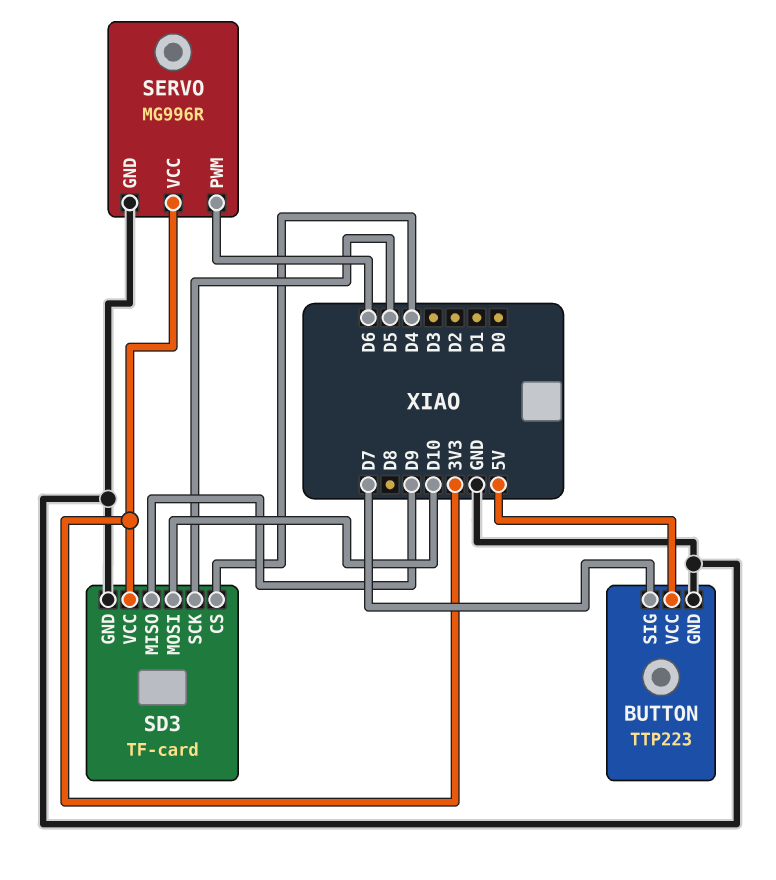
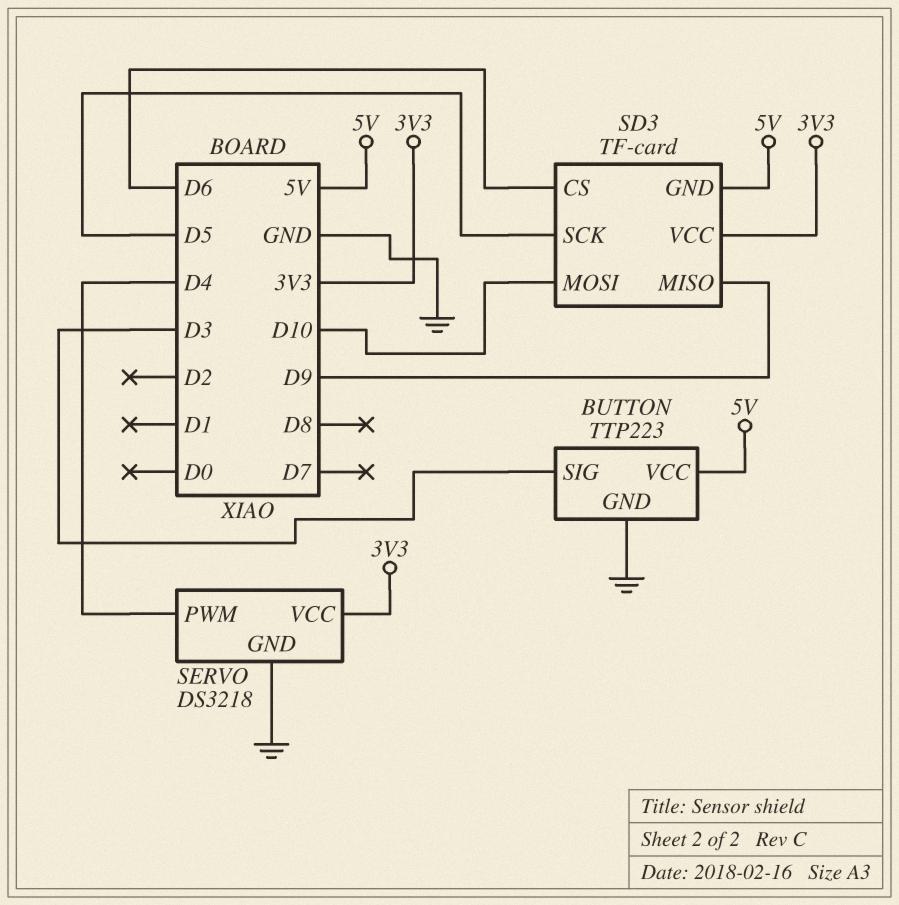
BUTTON pin SIG: D7 -> D3
SD3 pin CS: D4 -> D6
SD3 pin GND: GND -> 5V
SERVO: MG996R -> DS3218
SERVO pin PWM: D6 -> D4

